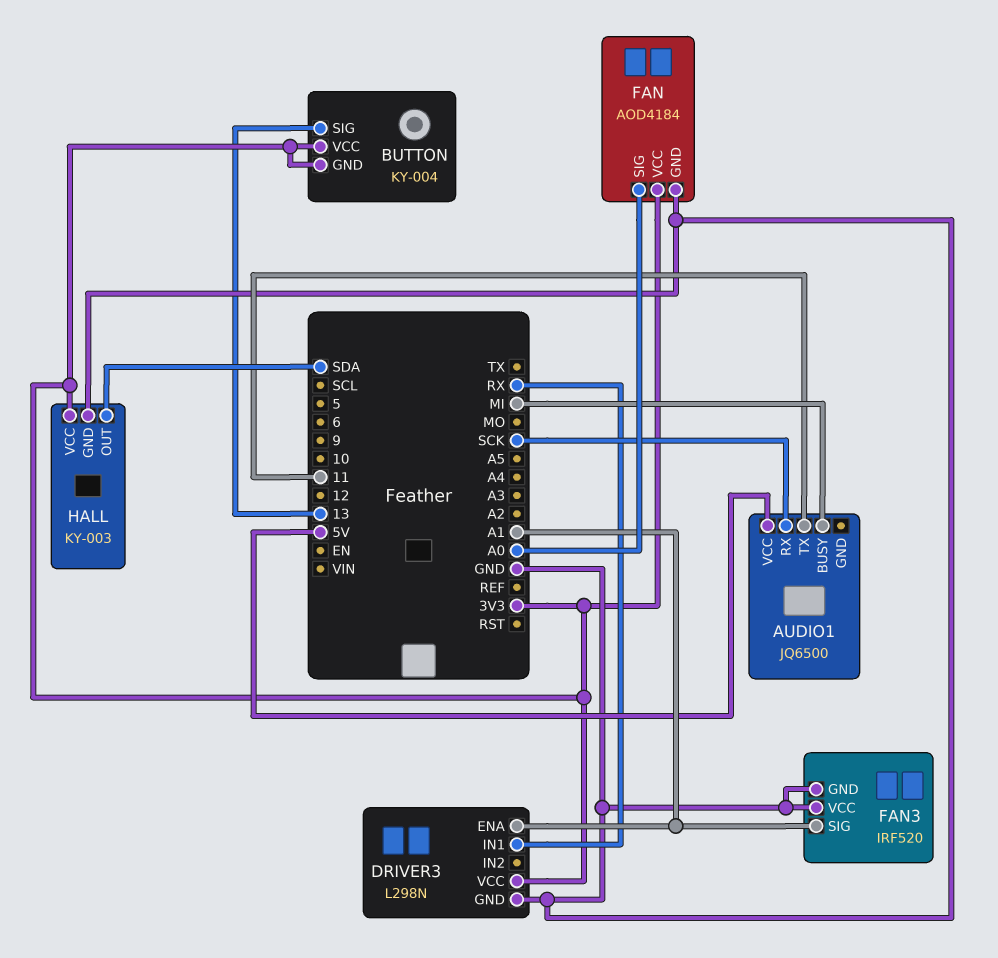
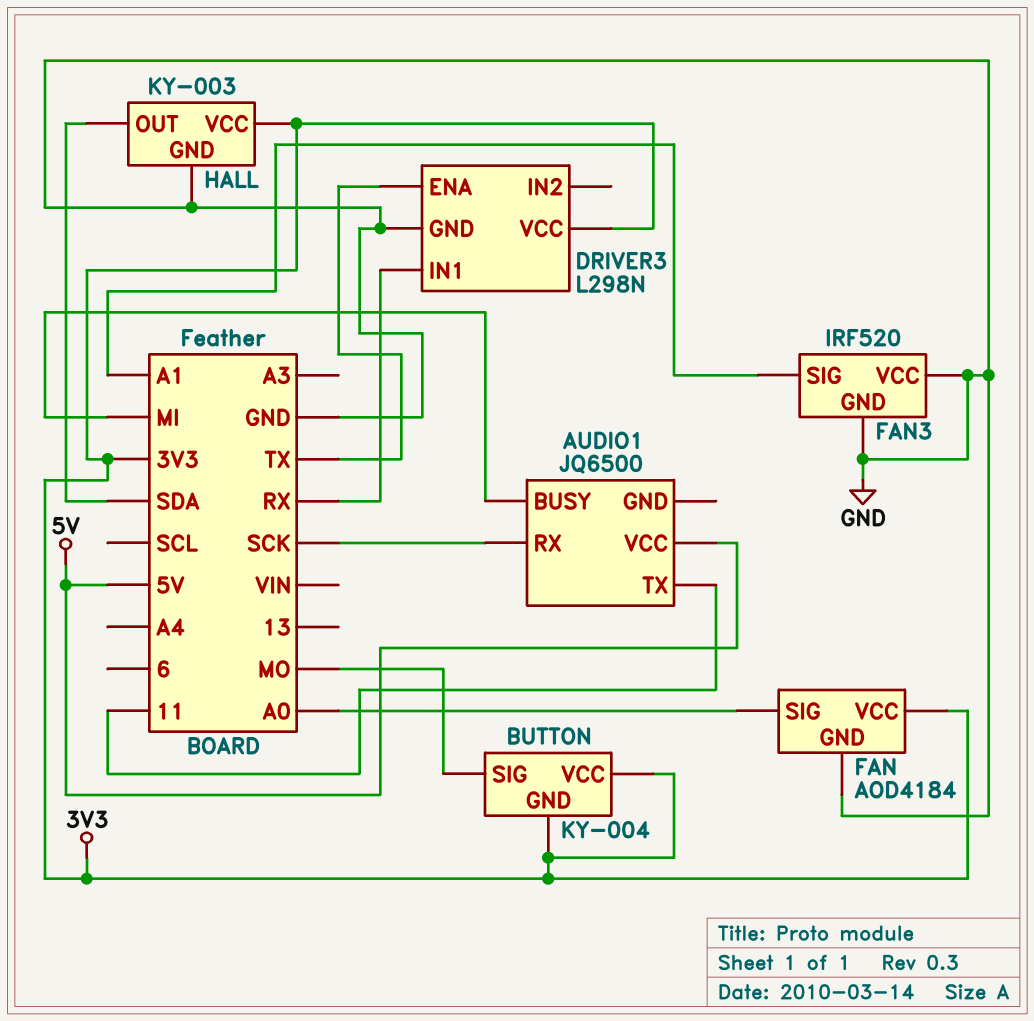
BUTTON pin SIG: 13 -> MO
DRIVER3 pin ENA: A1 -> TX

